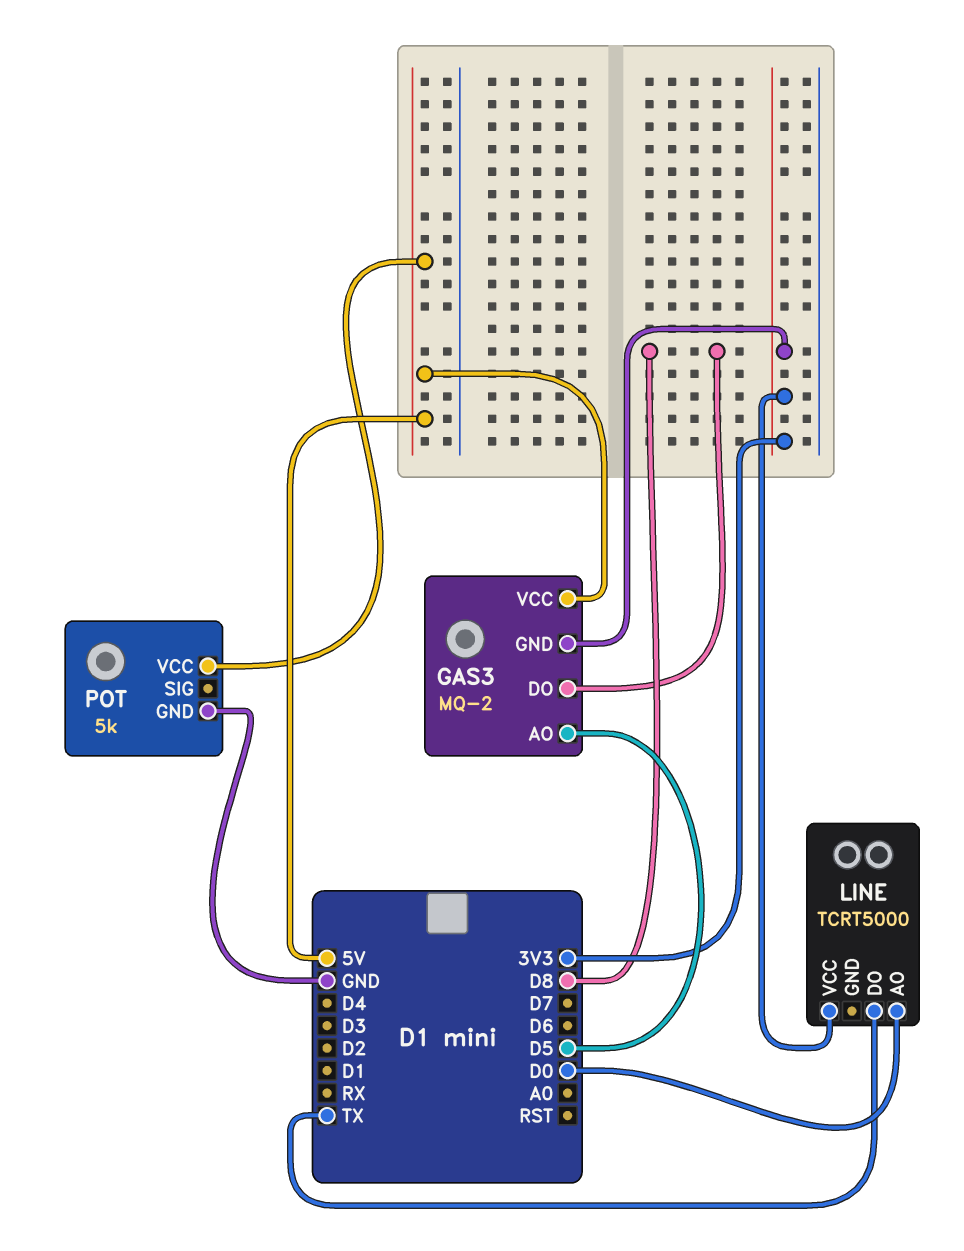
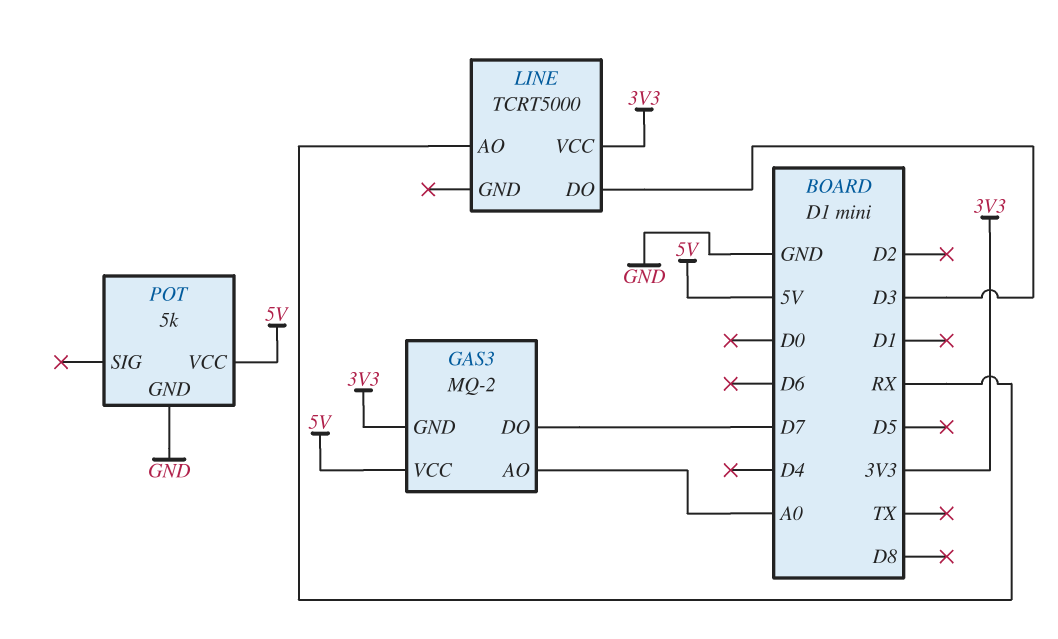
GAS3 pin AO: D5 -> A0
GAS3 pin DO: D8 -> D7
LINE pin AO: D0 -> RX
LINE pin DO: TX -> D3

